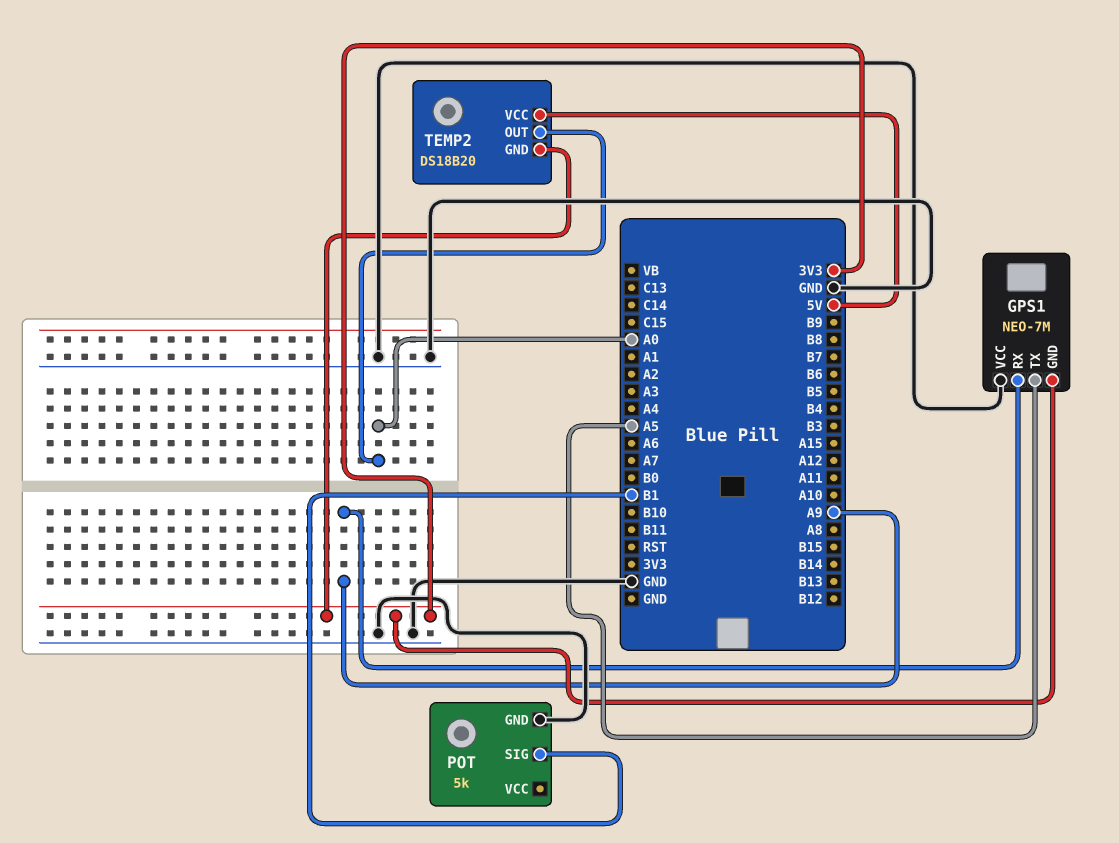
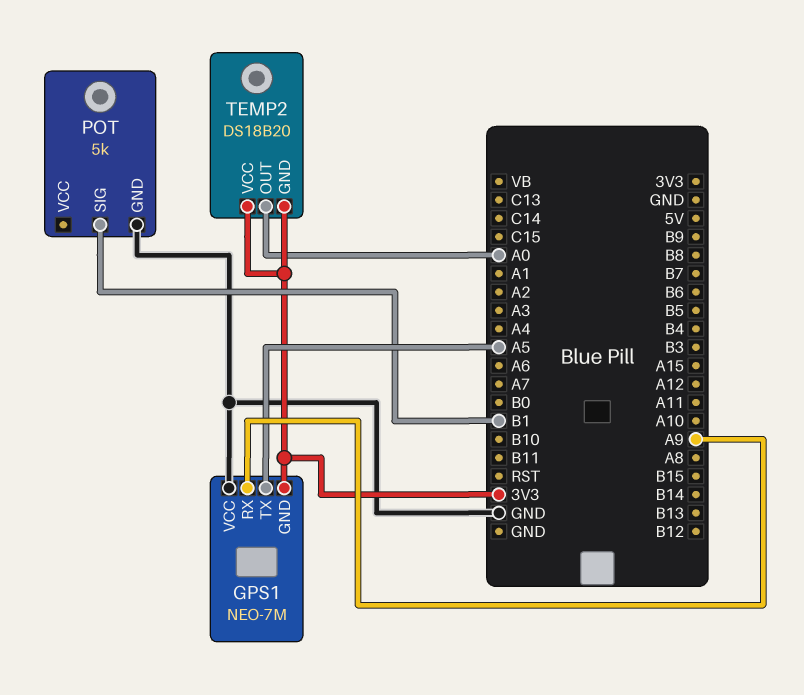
TEMP2 pin VCC: 5V -> 3V3

